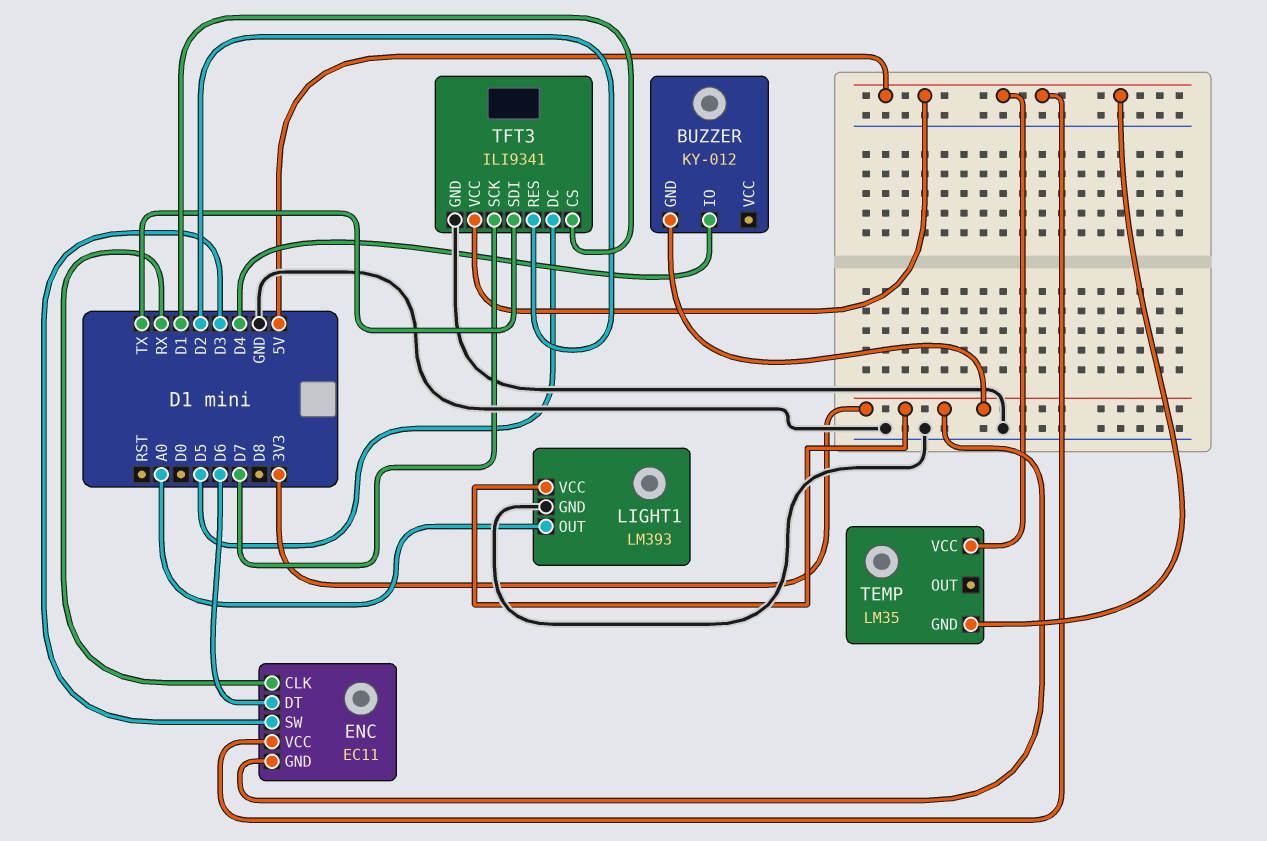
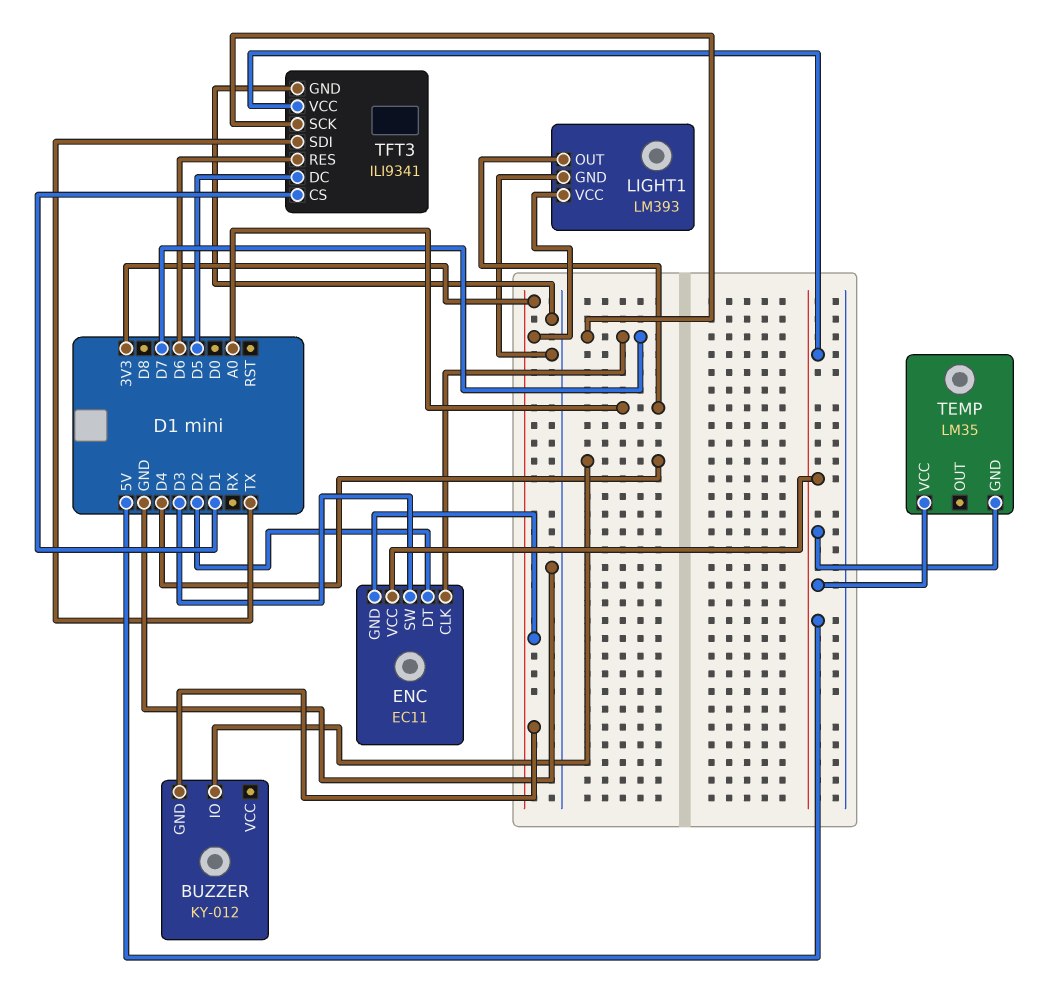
ENC pin CLK: RX -> D7
ENC pin DT: D6 -> D2
TFT3 pin RES: D2 -> D6

